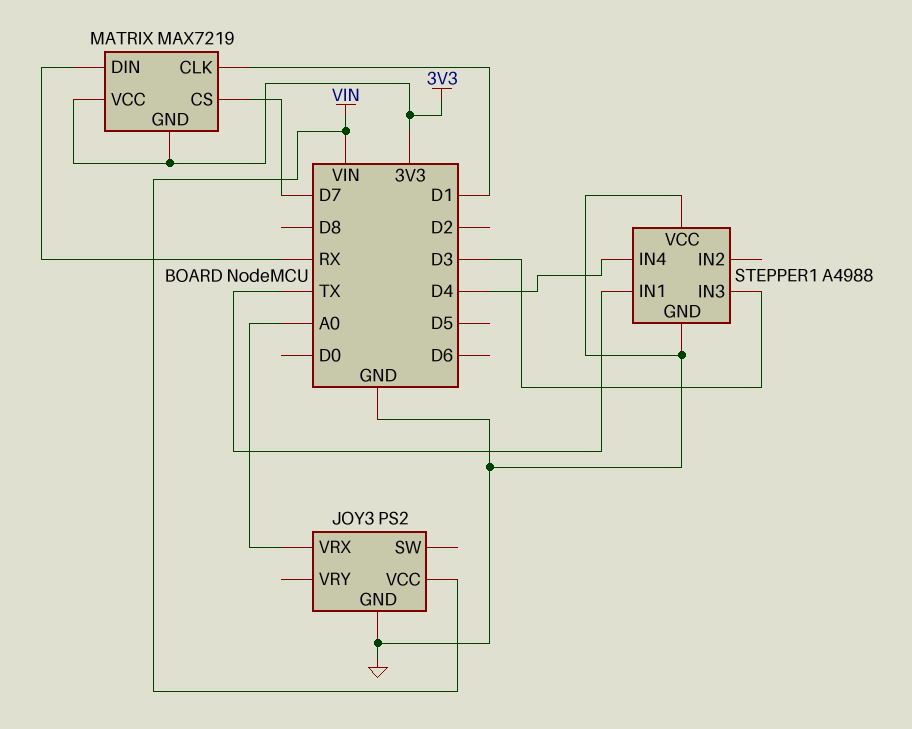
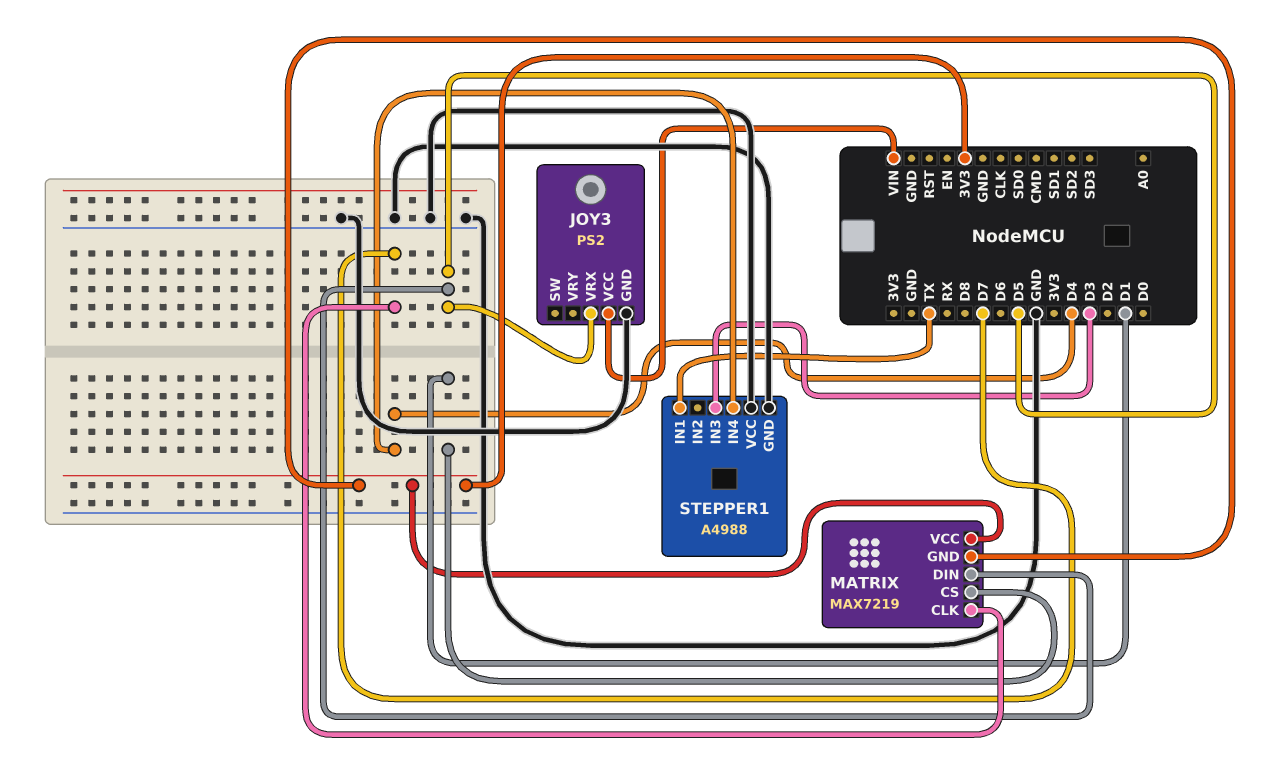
JOY3 pin VRX: A0 -> D5
MATRIX pin CLK: D1 -> D7
MATRIX pin CS: D7 -> D1
MATRIX pin DIN: RX -> D5

